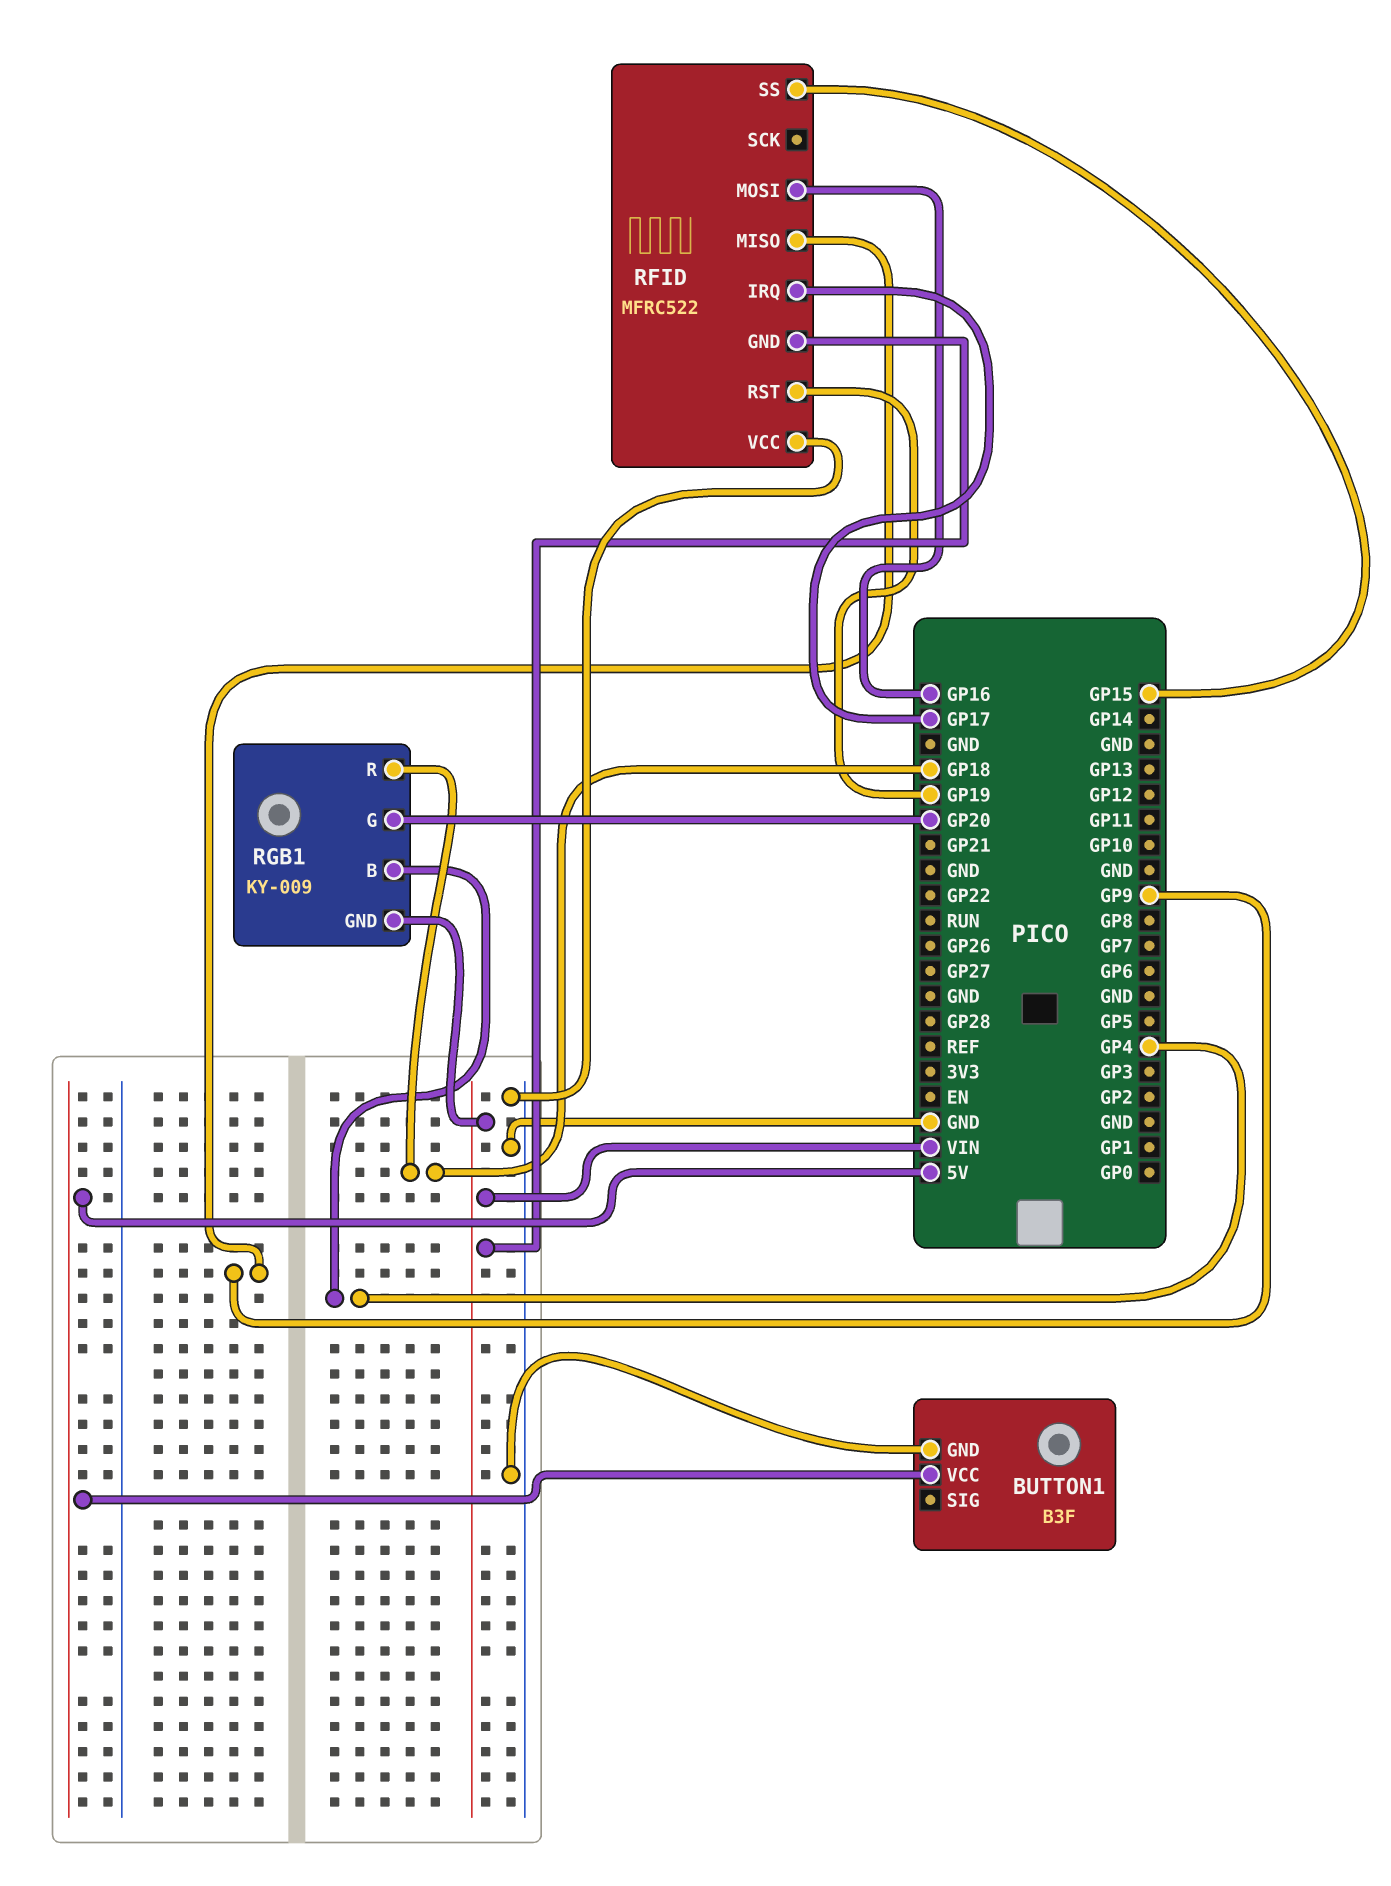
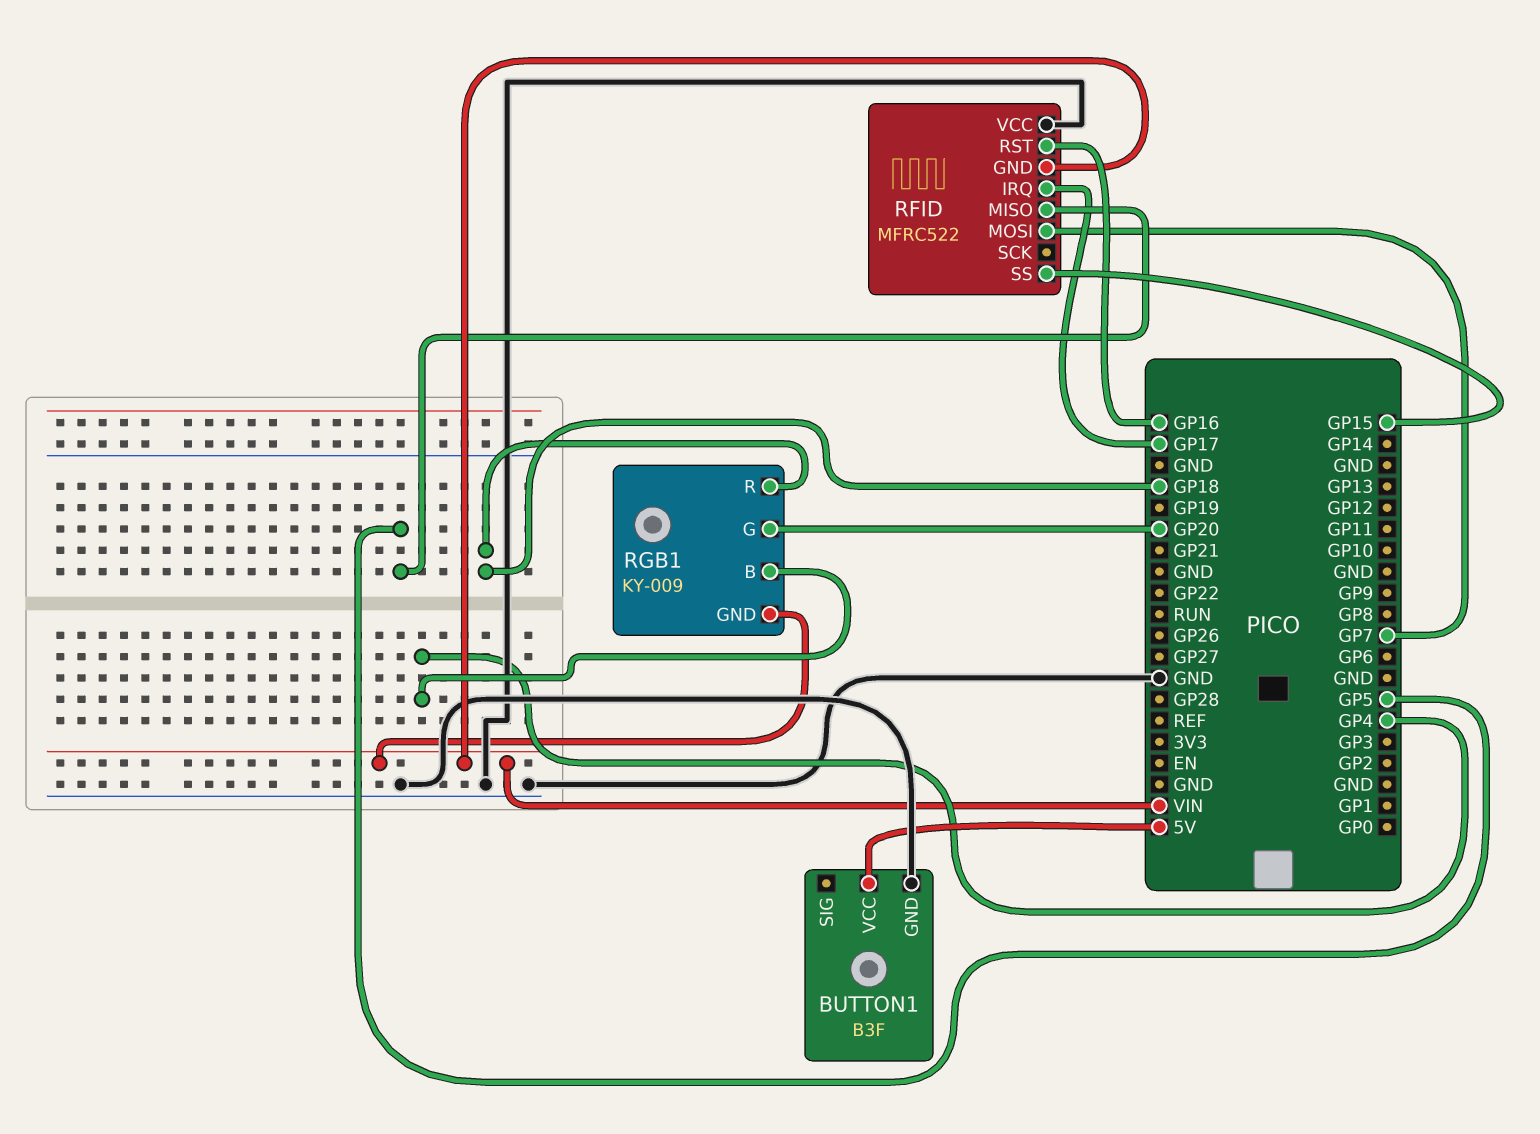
RFID pin MISO: GP9 -> GP5
RFID pin MOSI: GP16 -> GP7
RFID pin RST: GP19 -> GP16

